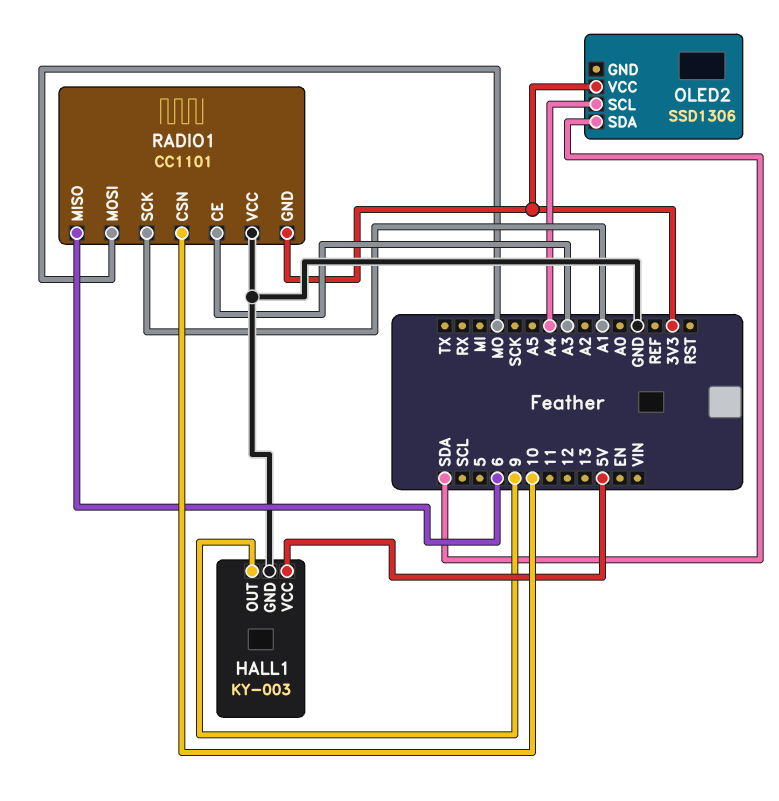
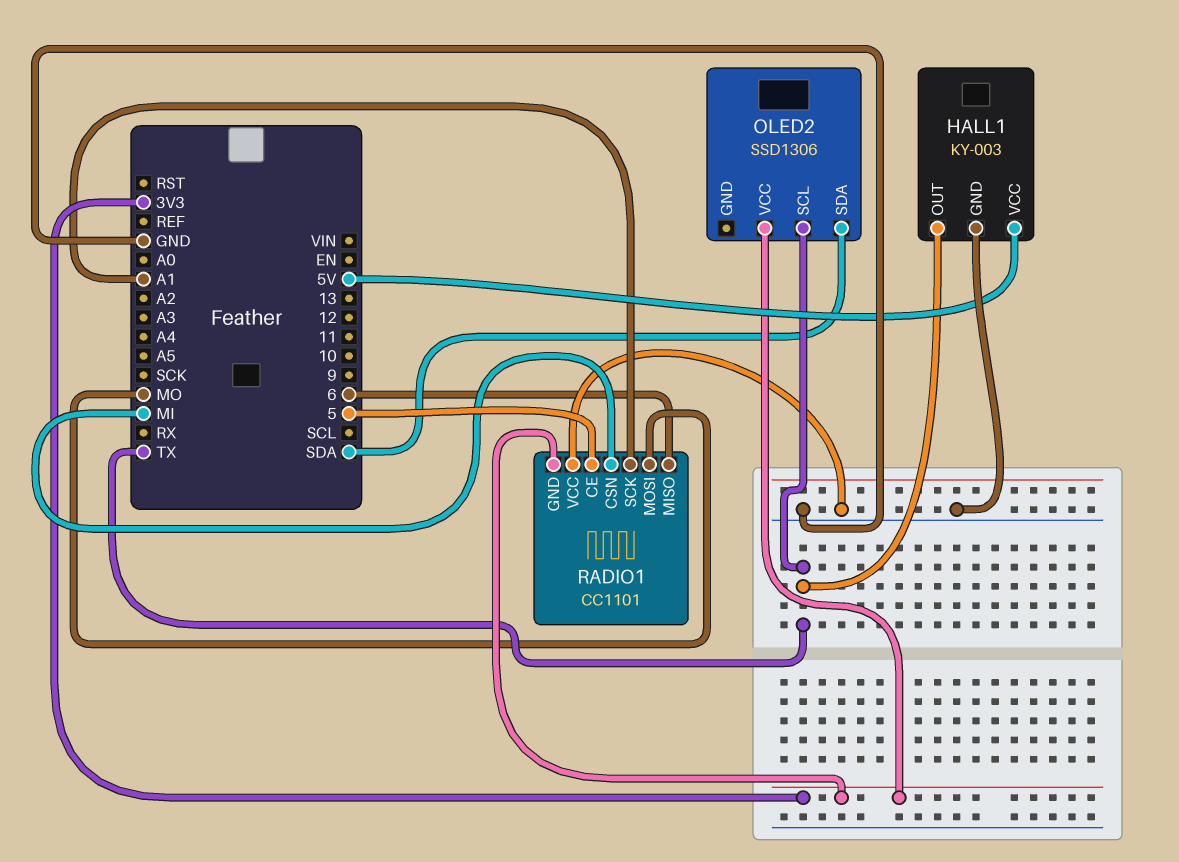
HALL1 pin OUT: 9 -> TX
OLED2 pin SCL: A4 -> TX
RADIO1 pin CE: A3 -> 5
RADIO1 pin CSN: 10 -> MI

